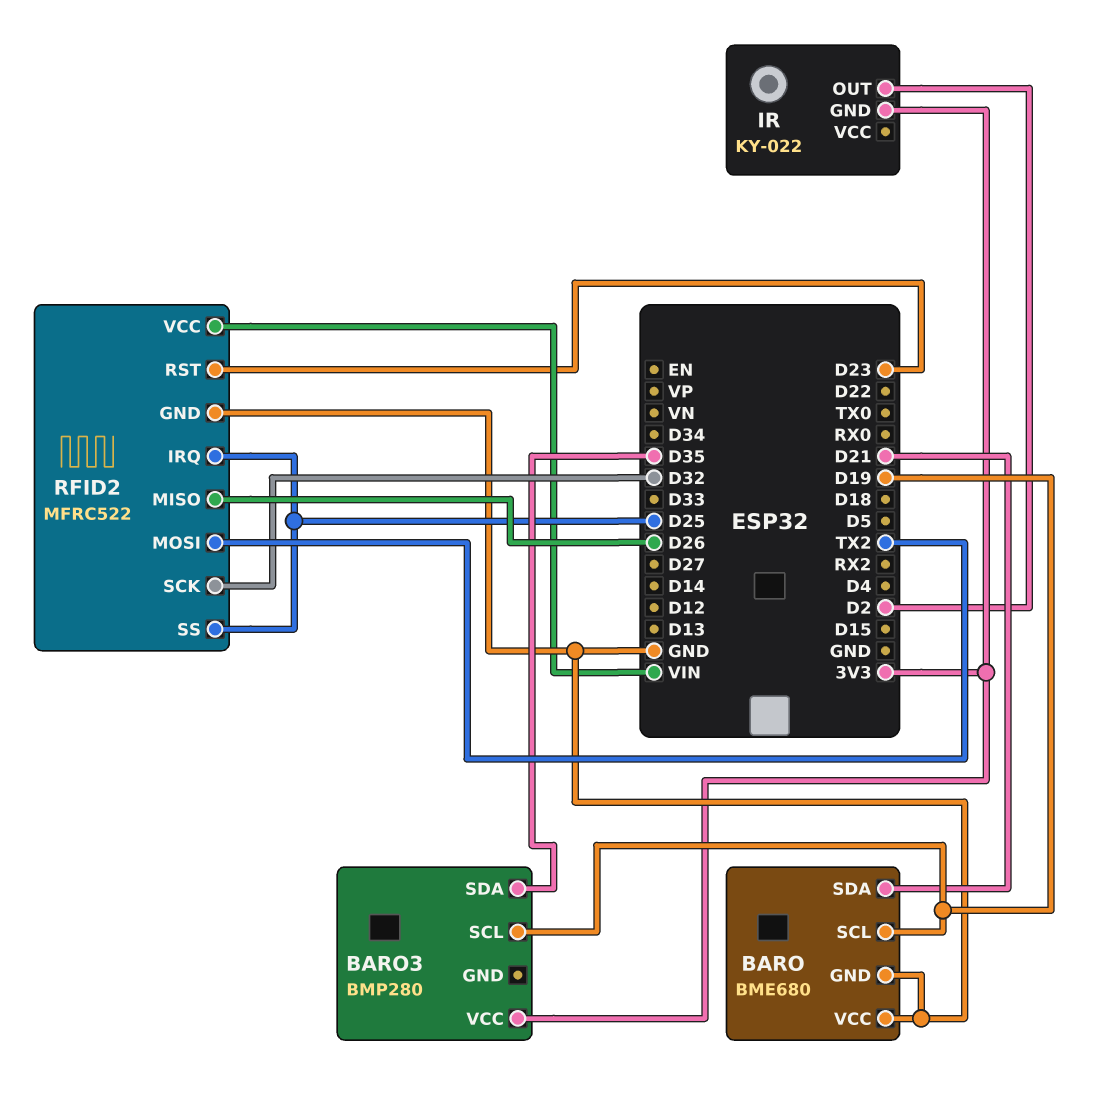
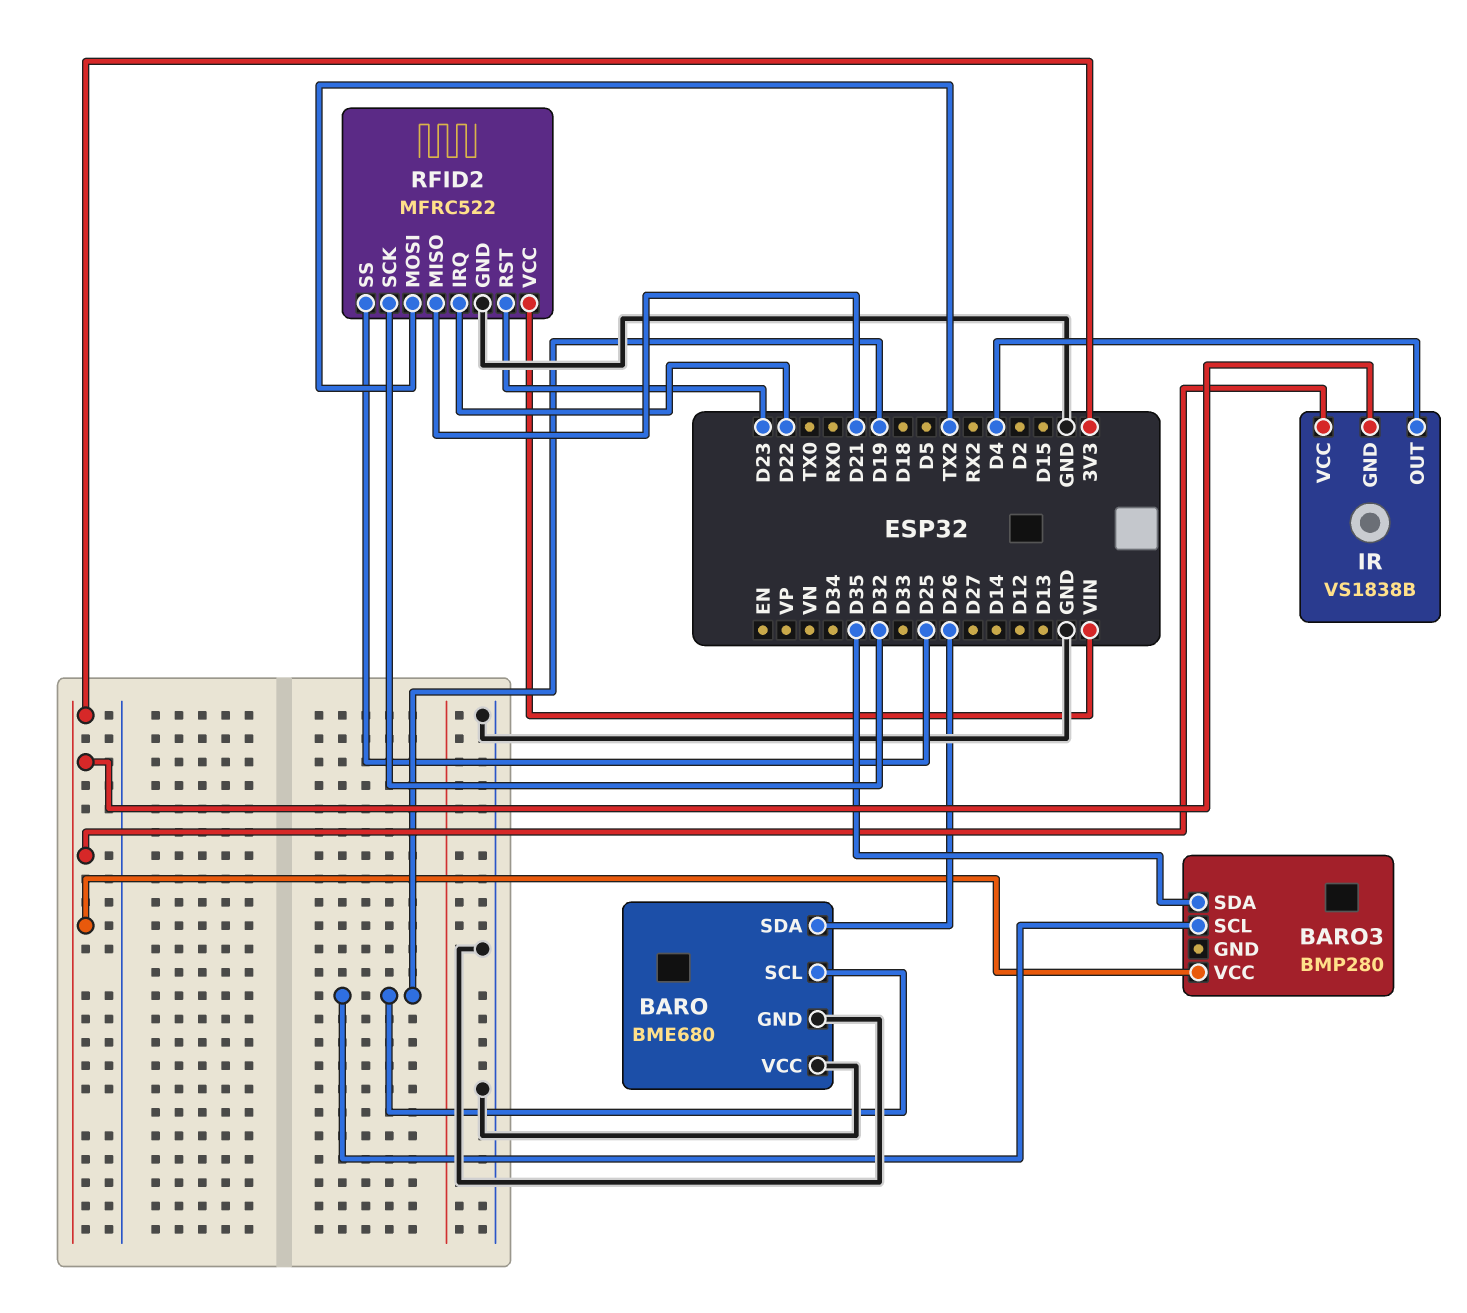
BARO pin SDA: D21 -> D26
IR: KY-022 -> VS1838B
IR pin OUT: D2 -> D4
IR pin VCC: none -> 3V3
RFID2 pin IRQ: D25 -> D22
RFID2 pin MISO: D26 -> D21

